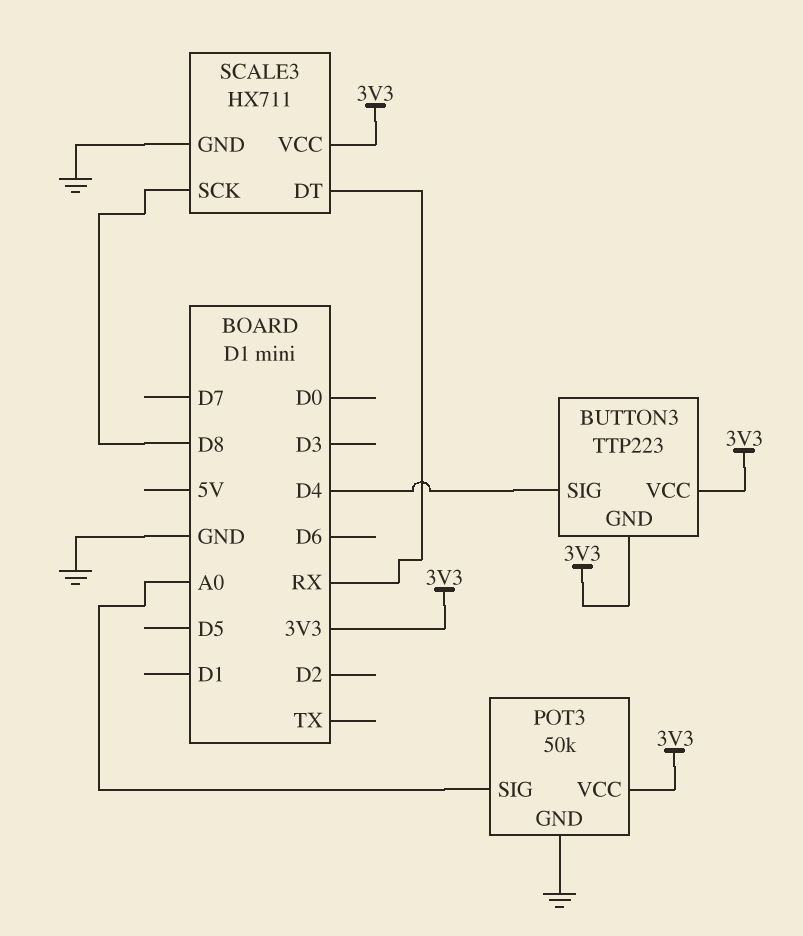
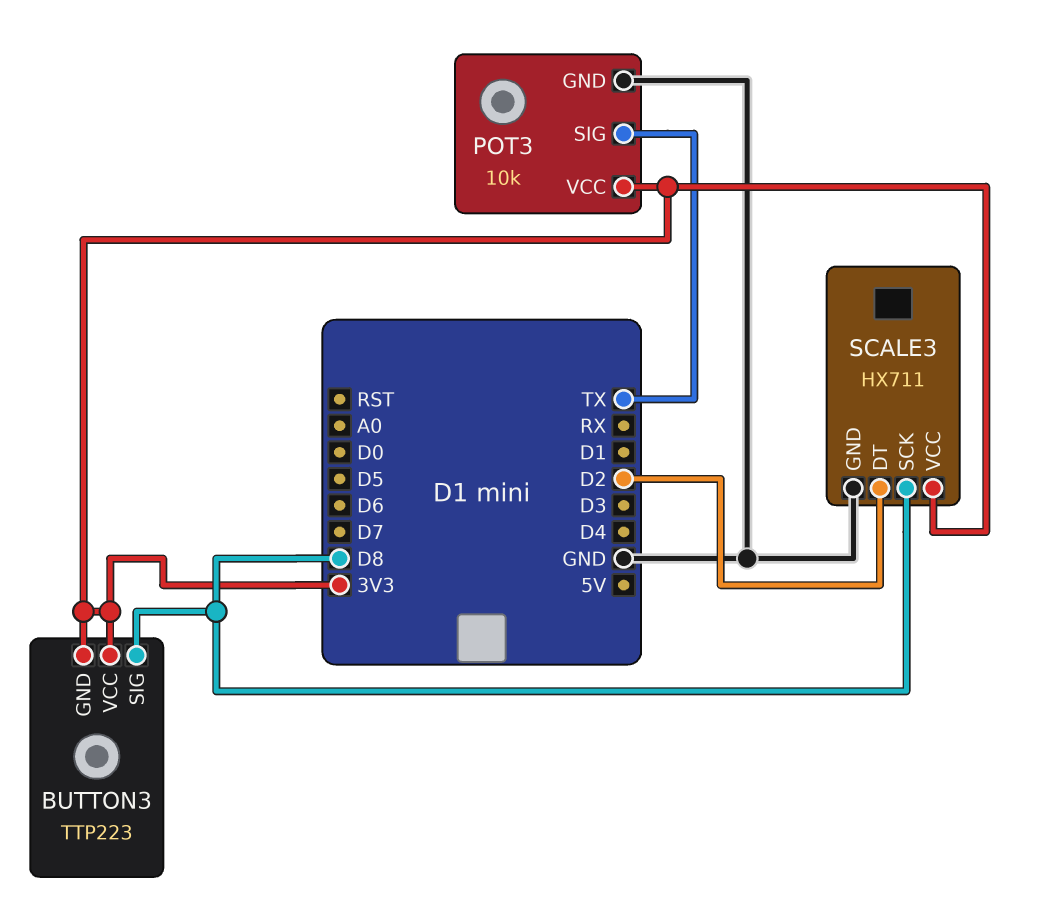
BUTTON3 pin SIG: D4 -> D8
POT3: 50k -> 10k
POT3 pin SIG: A0 -> TX
SCALE3 pin DT: RX -> D2

